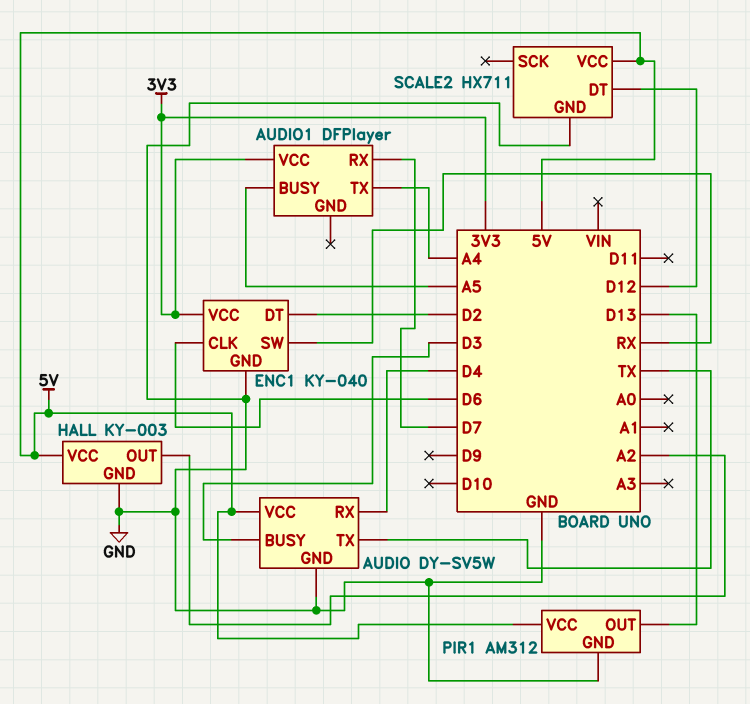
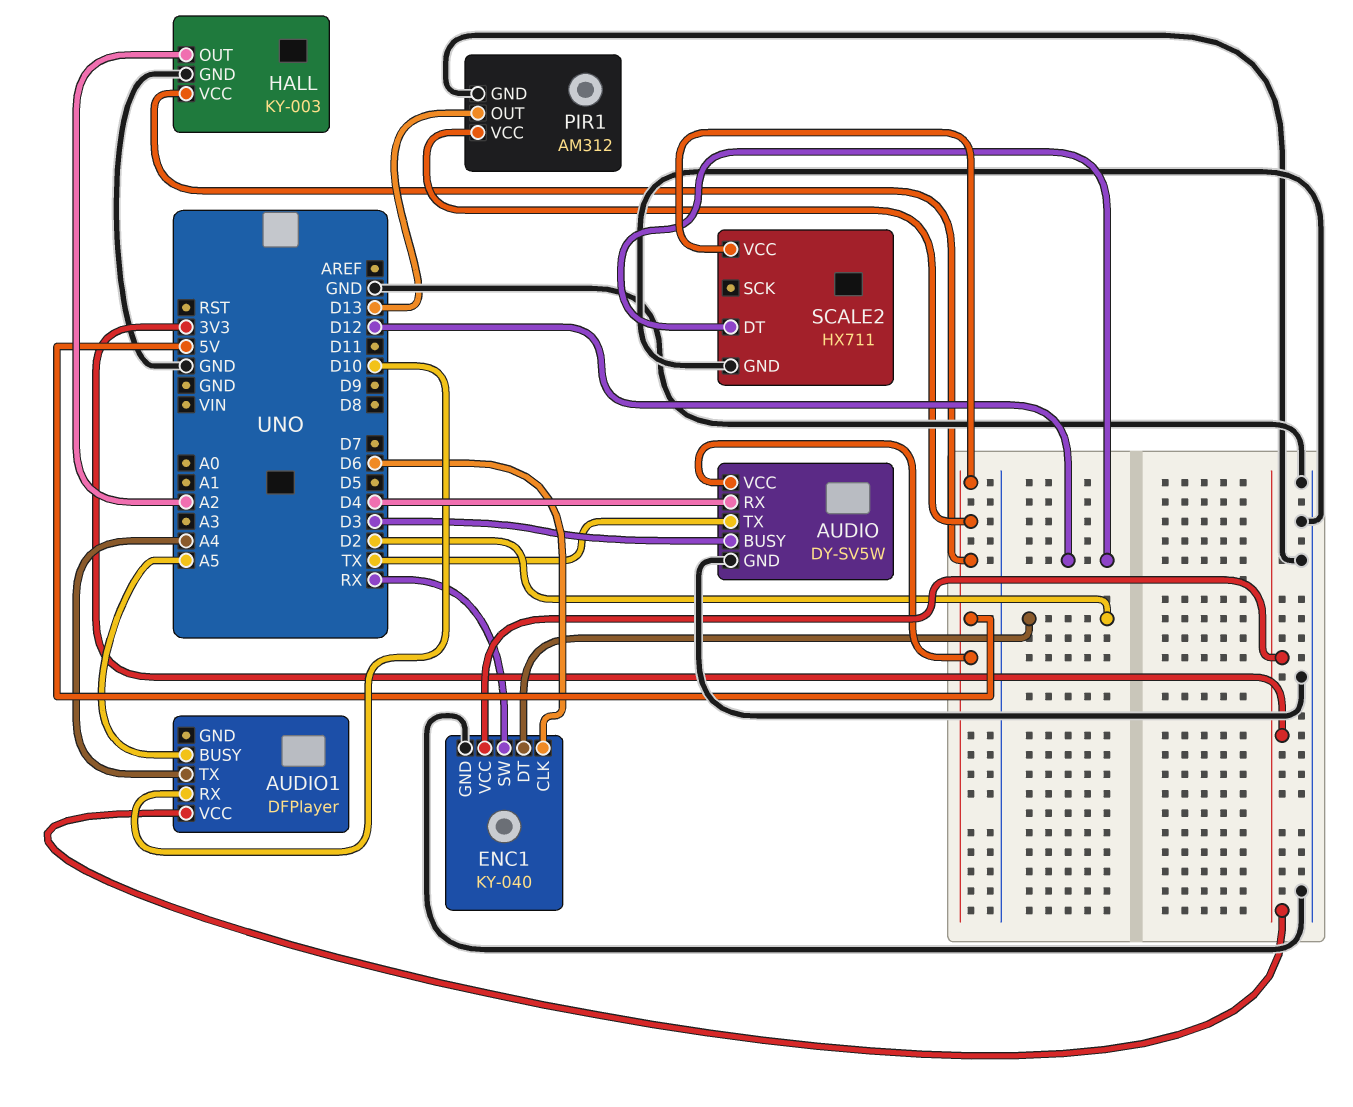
AUDIO1 pin RX: D7 -> D10

